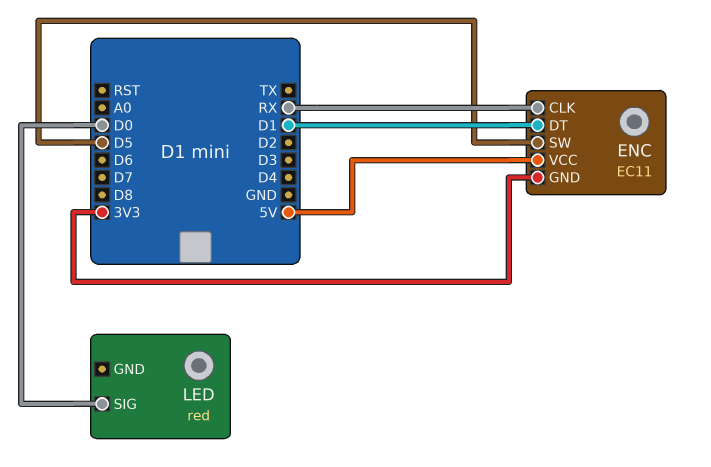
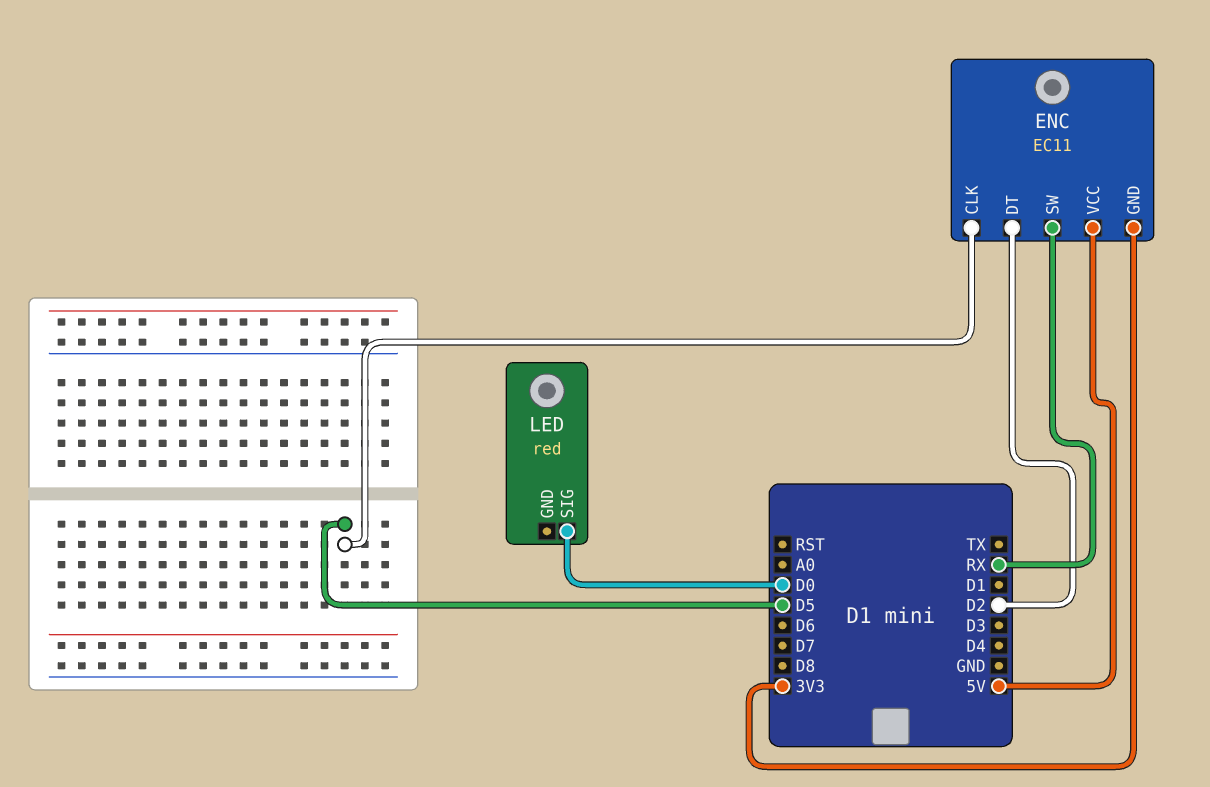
ENC pin CLK: RX -> D5
ENC pin DT: D1 -> D2
ENC pin SW: D5 -> RX

